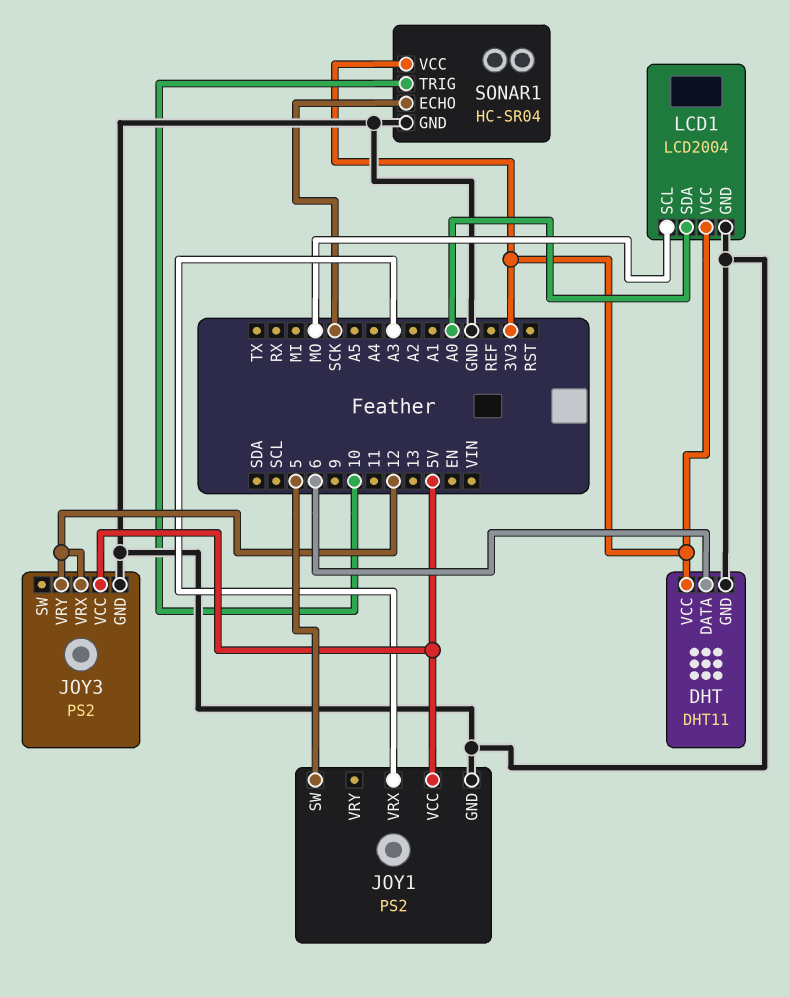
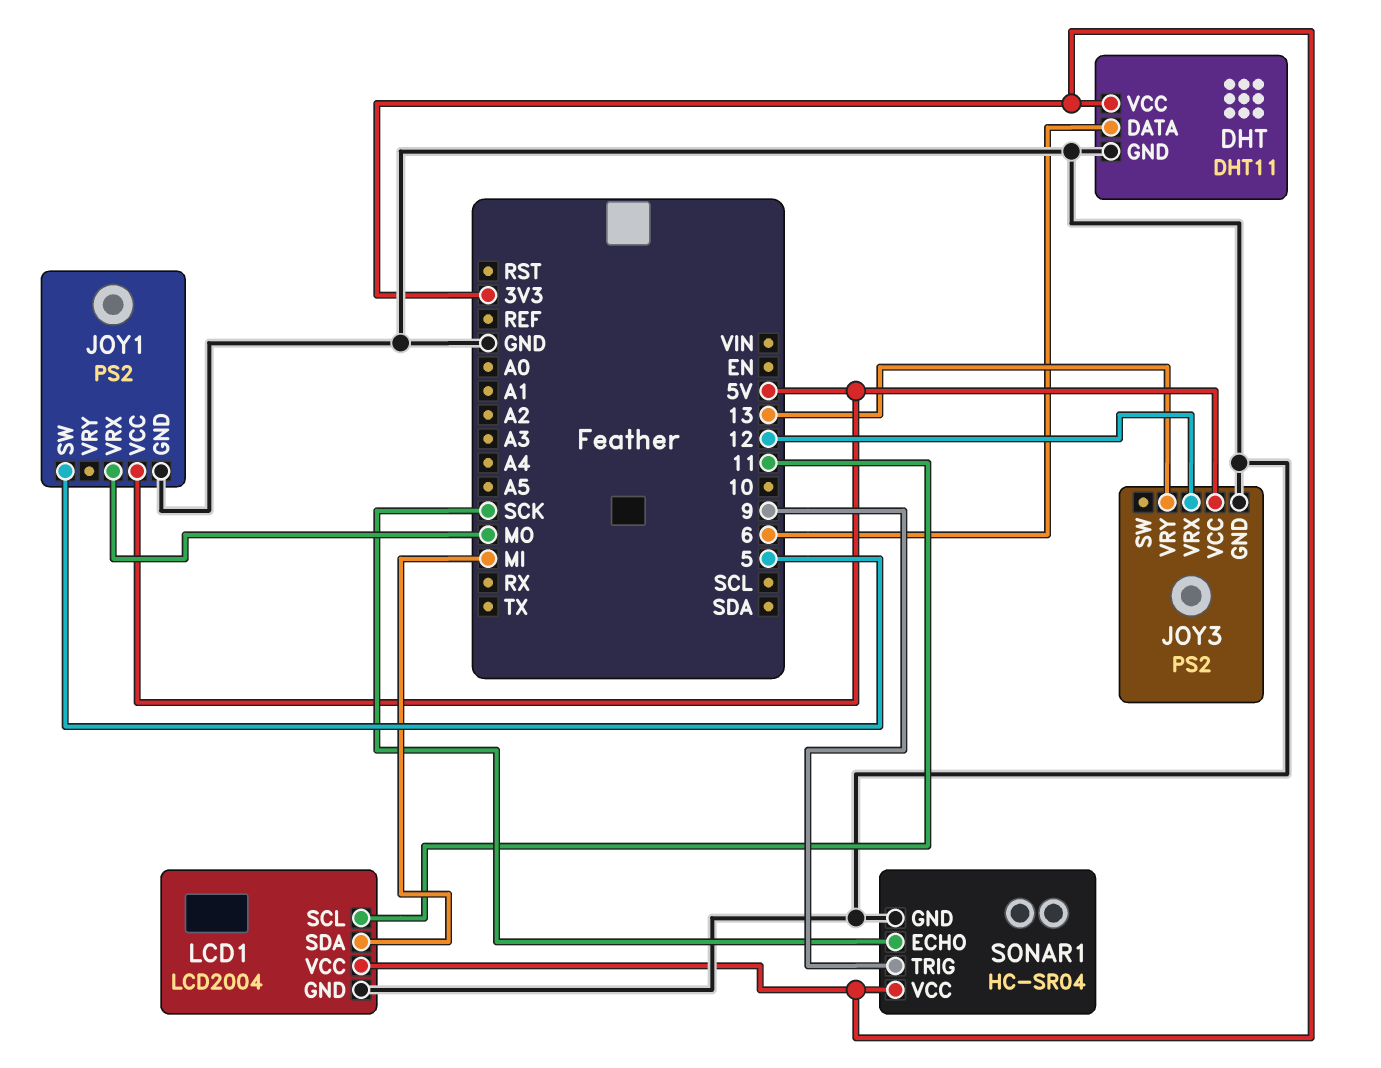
JOY1 pin VRX: A3 -> MO
JOY3 pin VRY: 12 -> 13
LCD1 pin SCL: MO -> 11
LCD1 pin SDA: A0 -> MI
SONAR1 pin TRIG: 10 -> 9

